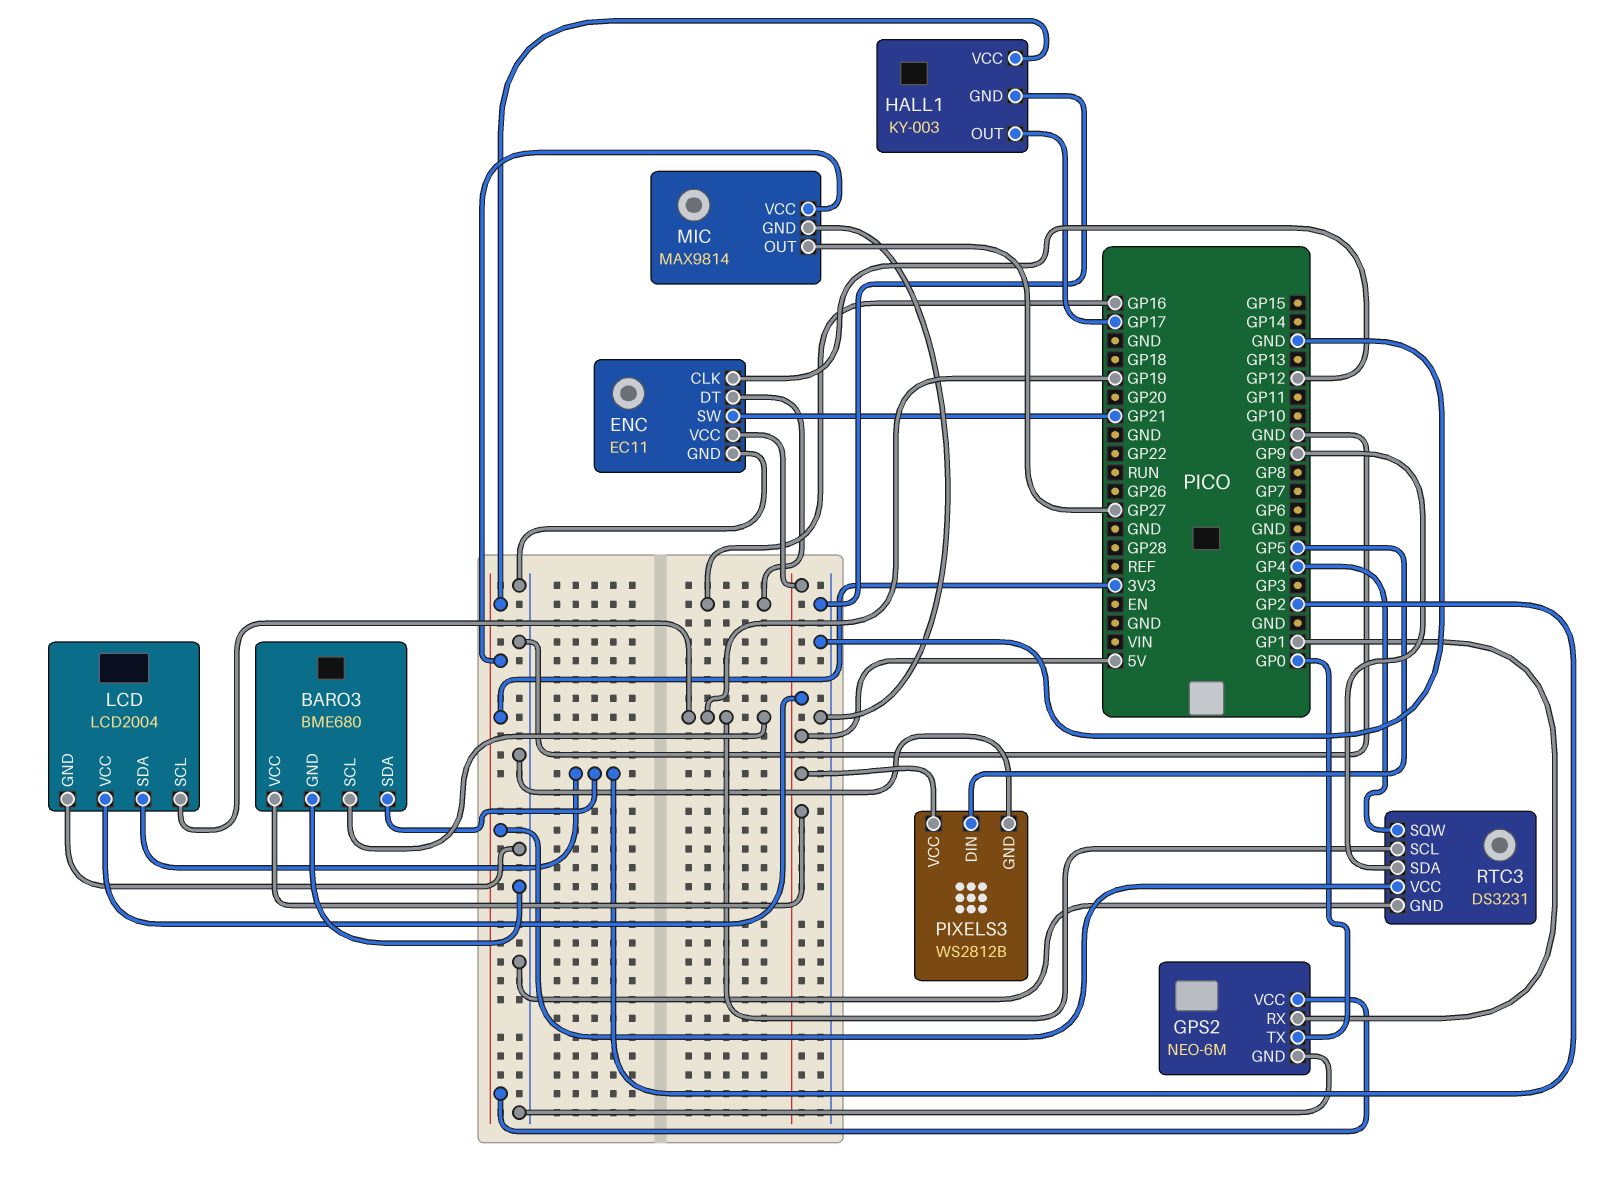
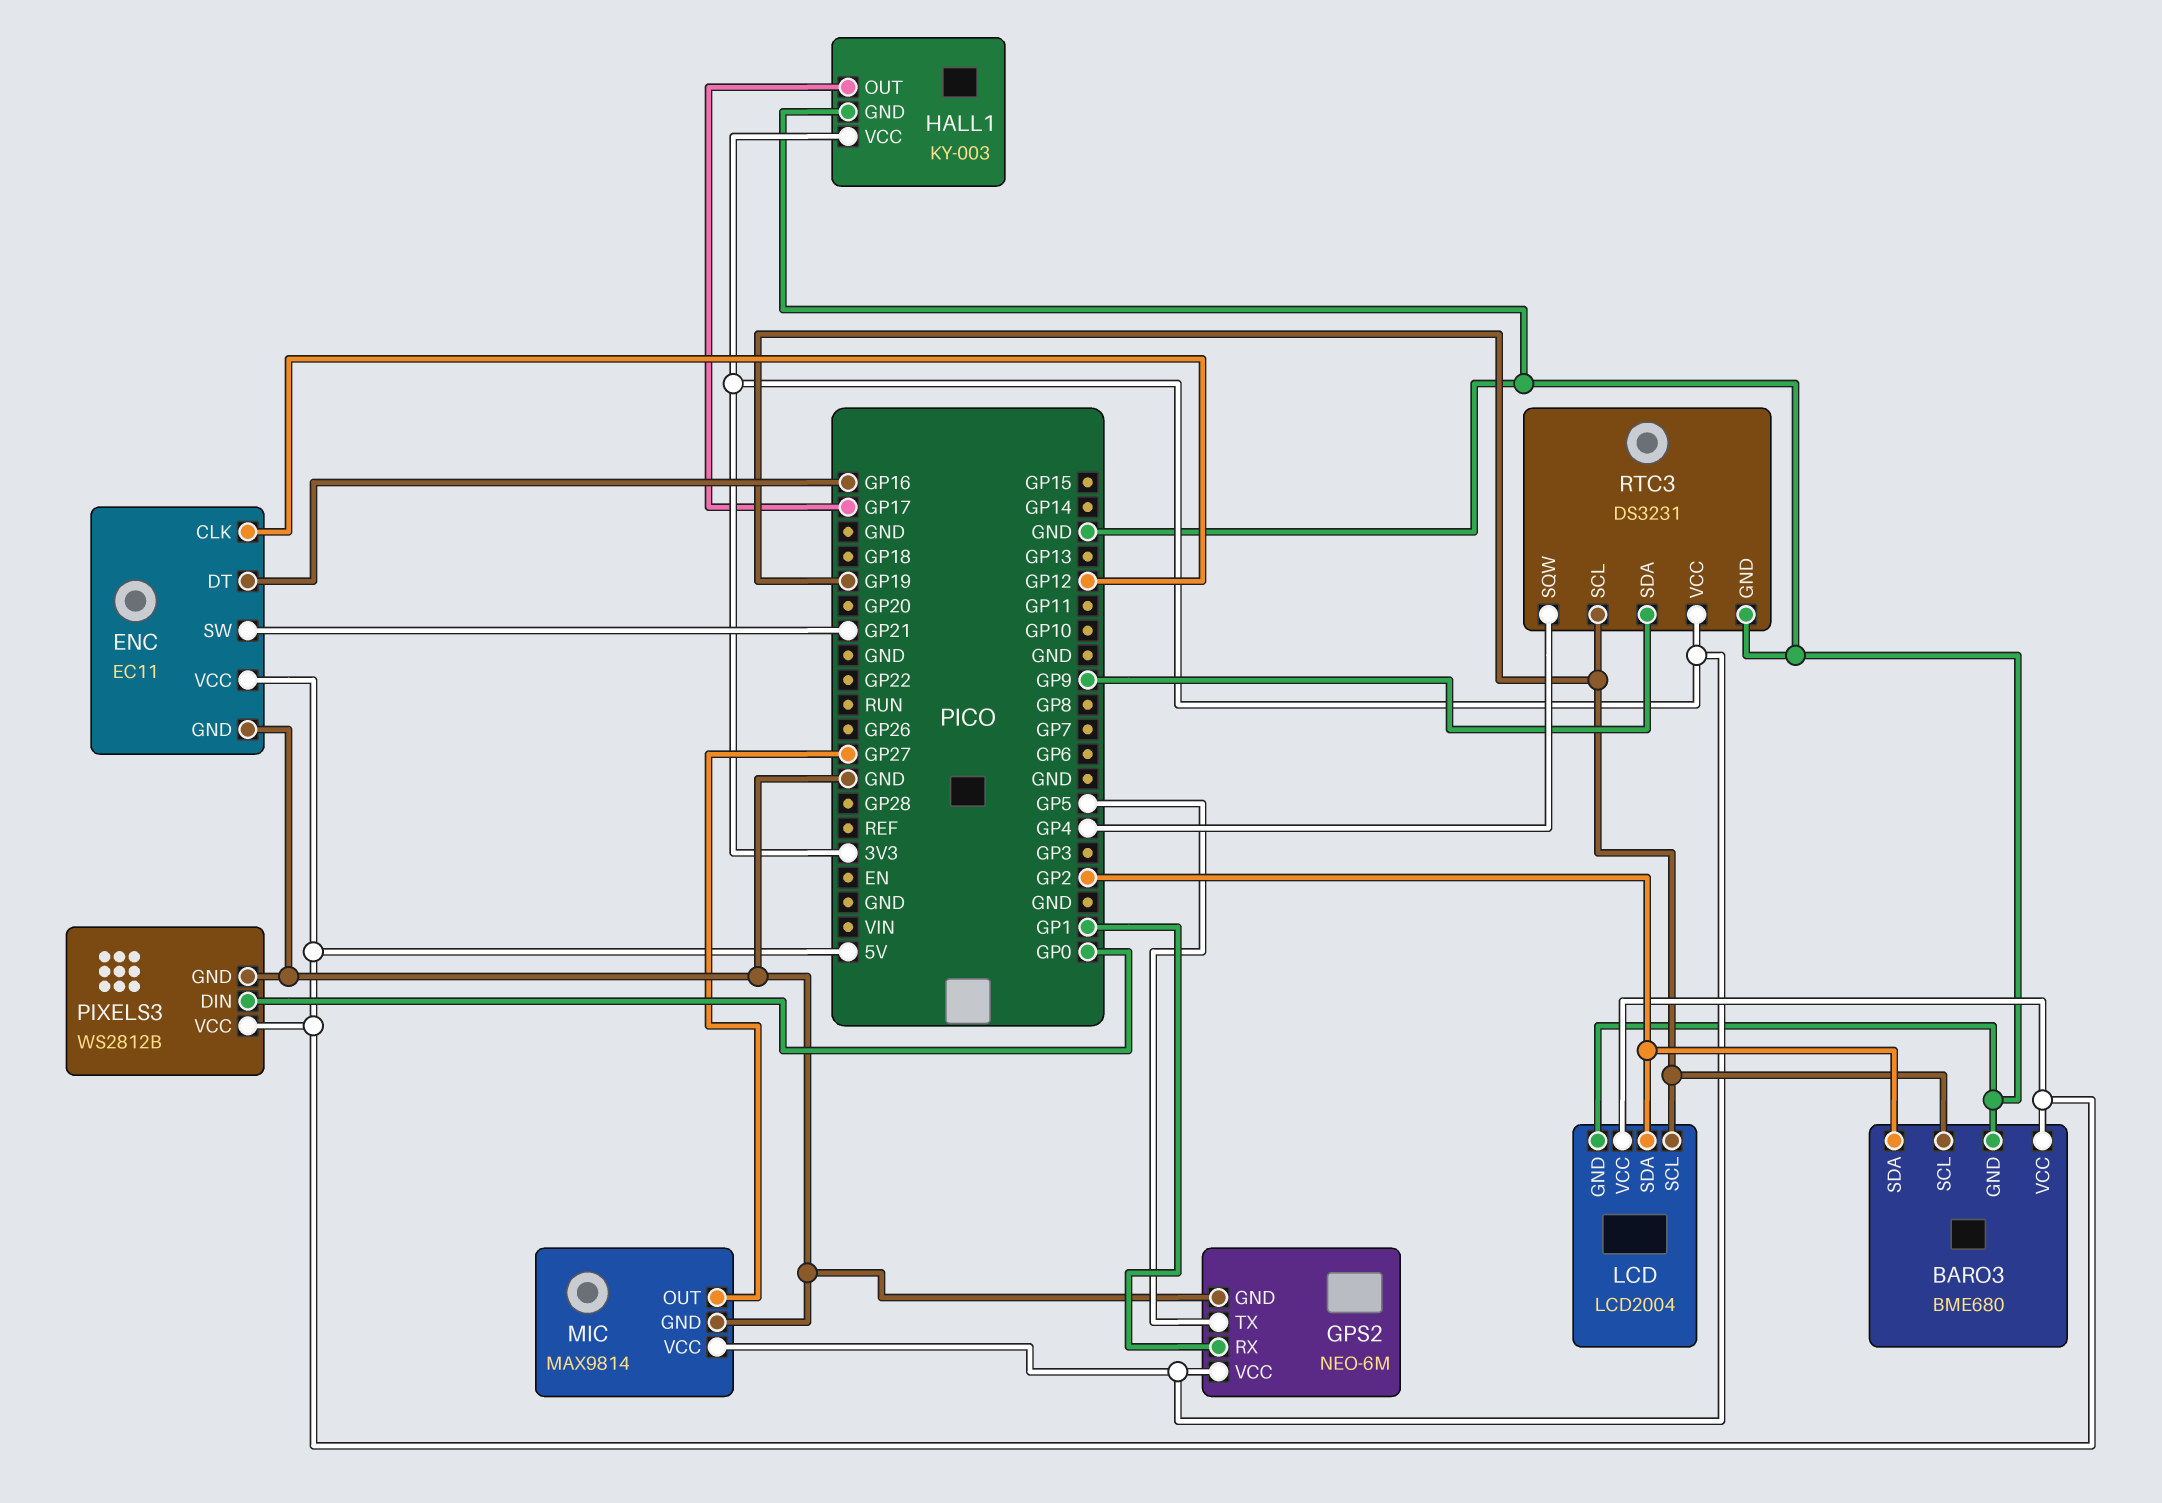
GPS2 pin TX: GP0 -> GP5
PIXELS3 pin DIN: GP5 -> GP0

